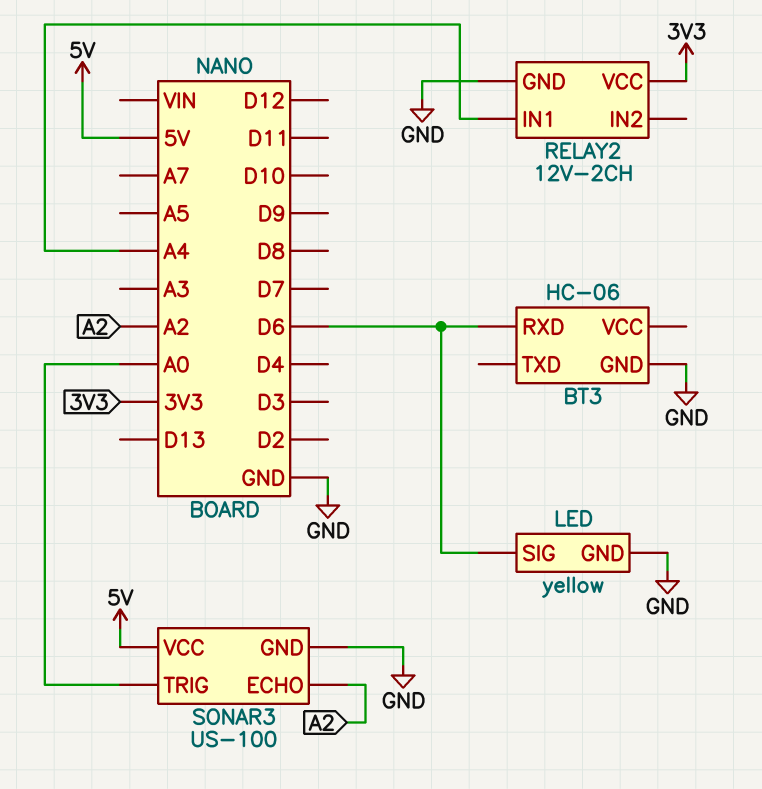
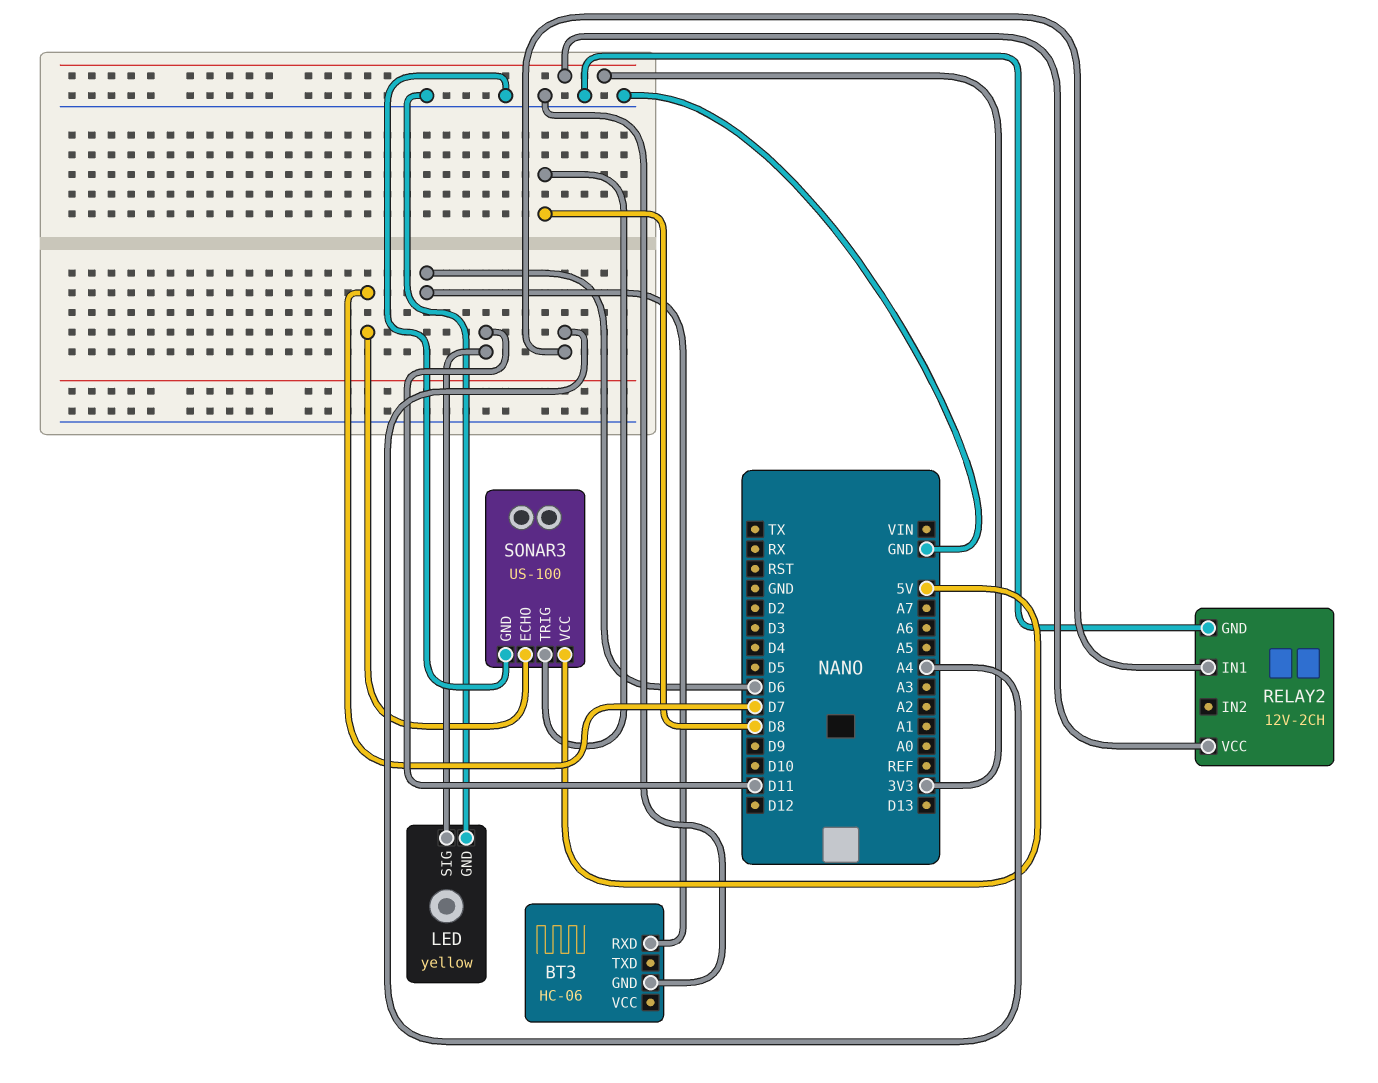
LED pin SIG: D6 -> D11
SONAR3 pin ECHO: A2 -> D7
SONAR3 pin TRIG: A0 -> D8

